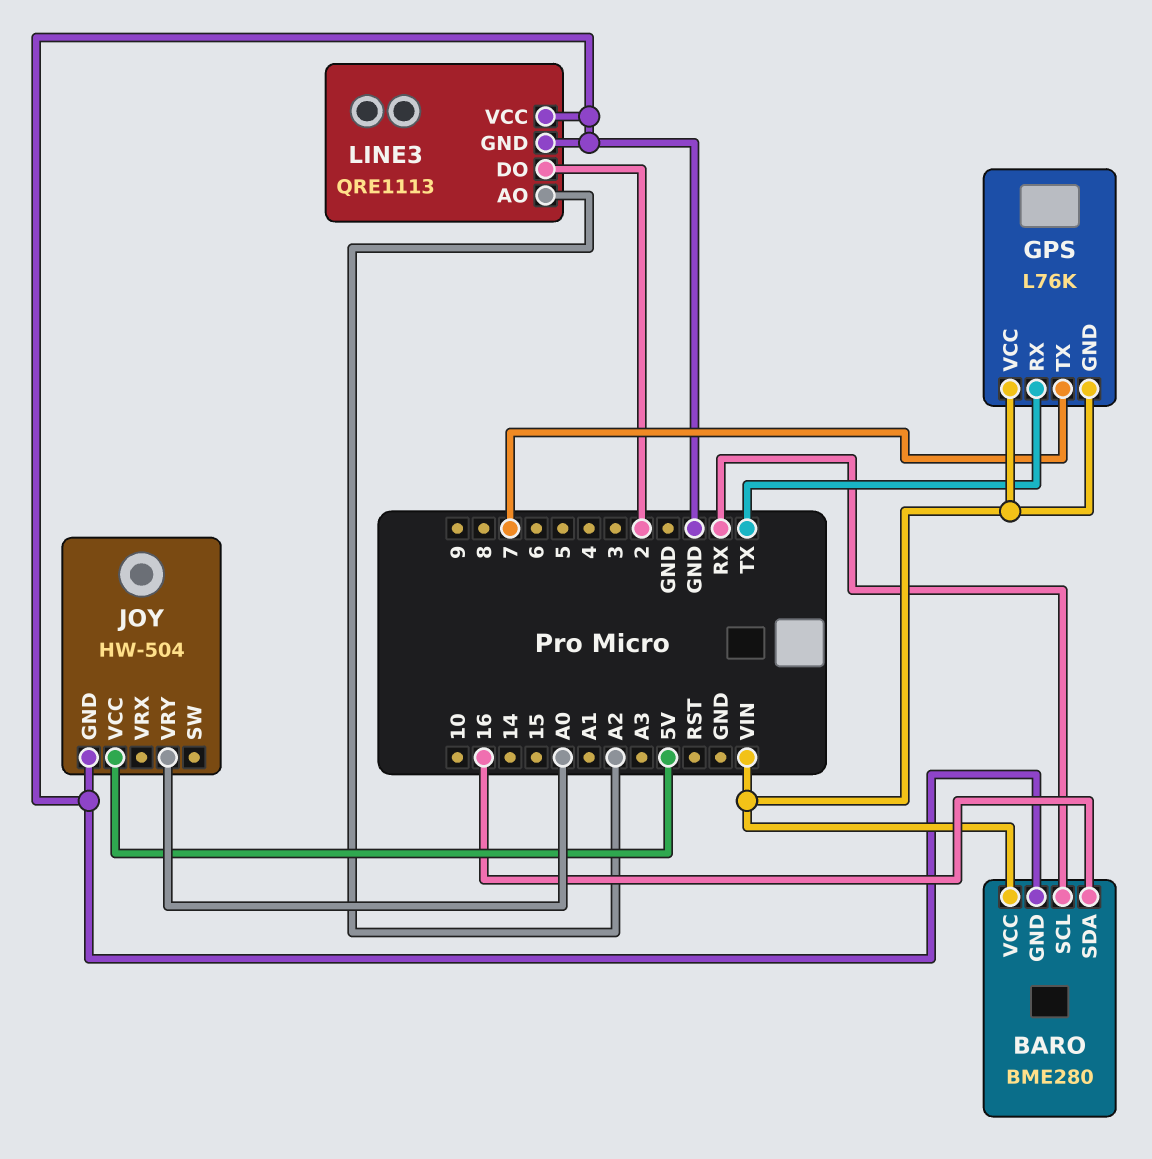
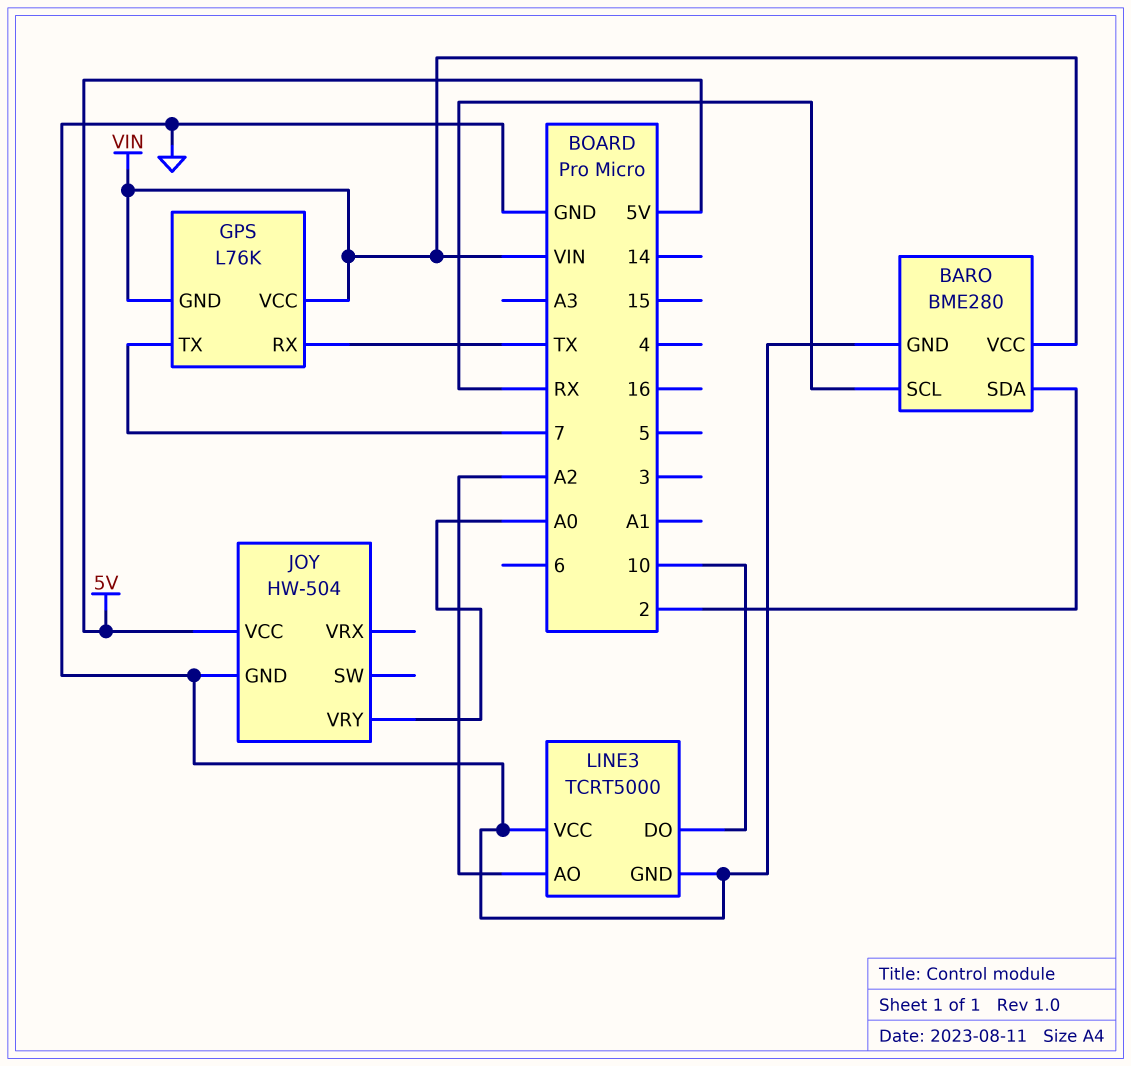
BARO pin SDA: 16 -> 2
LINE3: QRE1113 -> TCRT5000
LINE3 pin DO: 2 -> 10

